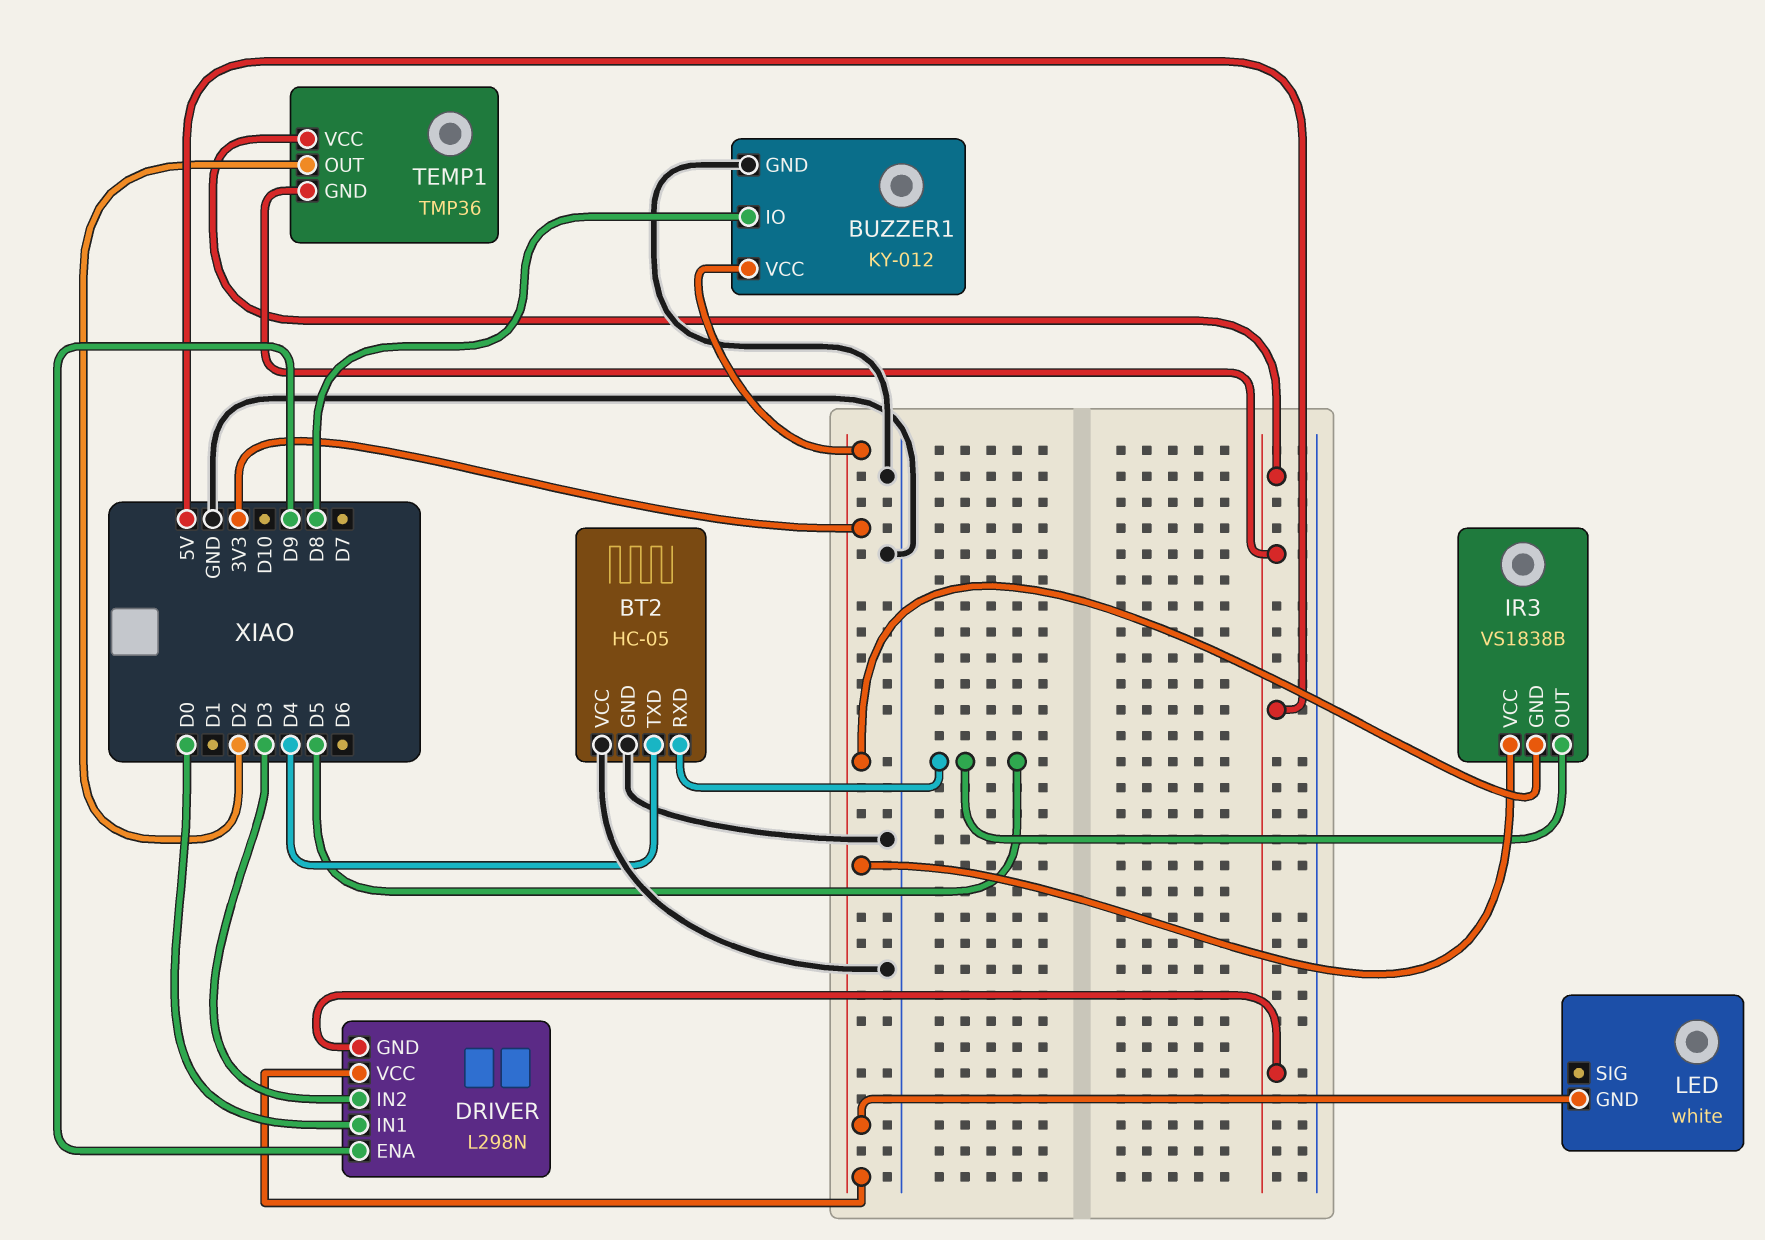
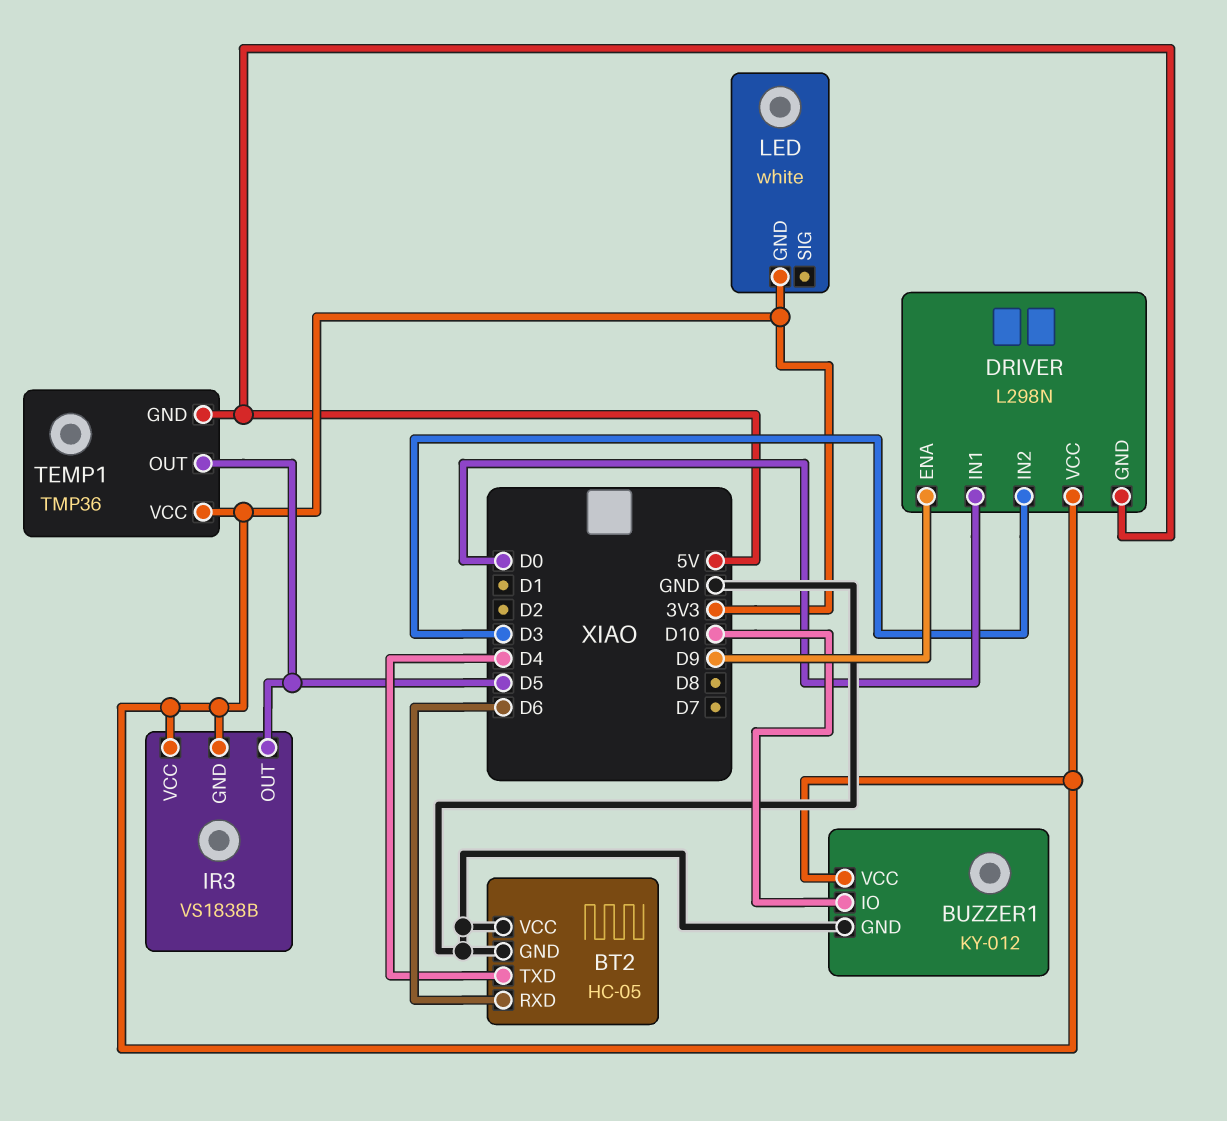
BT2 pin RXD: D5 -> D6
BUZZER1 pin IO: D8 -> D10
TEMP1 pin OUT: D2 -> D5
TEMP1 pin VCC: 5V -> 3V3

